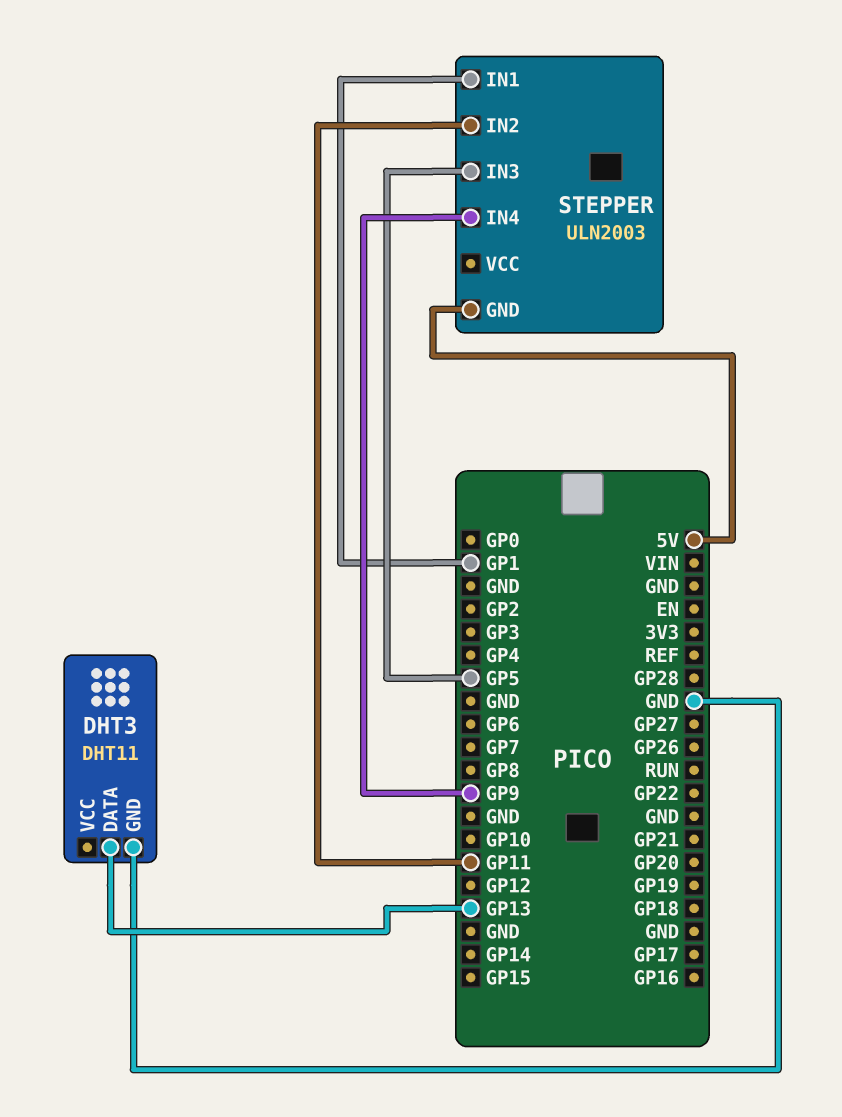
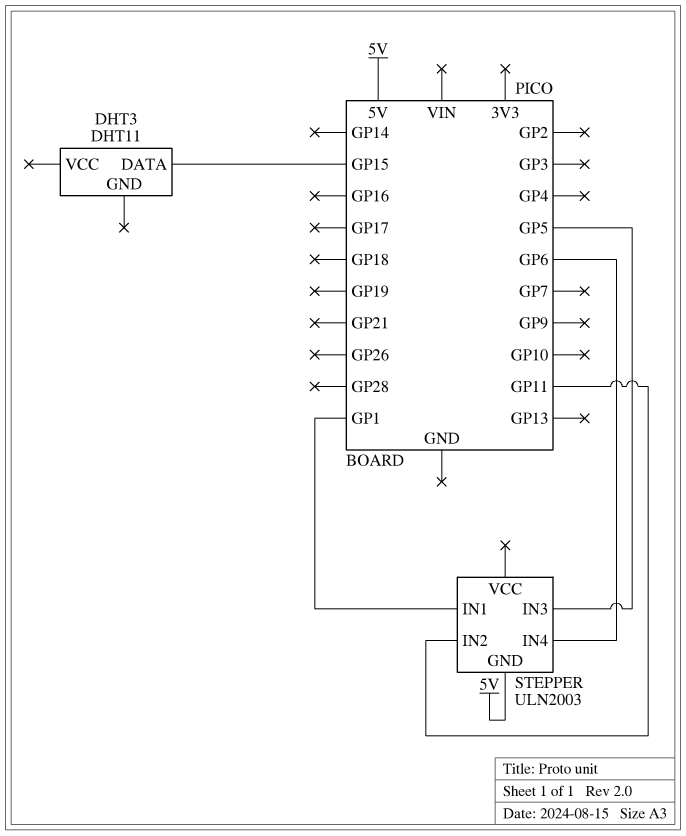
DHT3 pin DATA: GP13 -> GP15
DHT3 pin GND: GND -> none
STEPPER pin IN4: GP9 -> GP6

